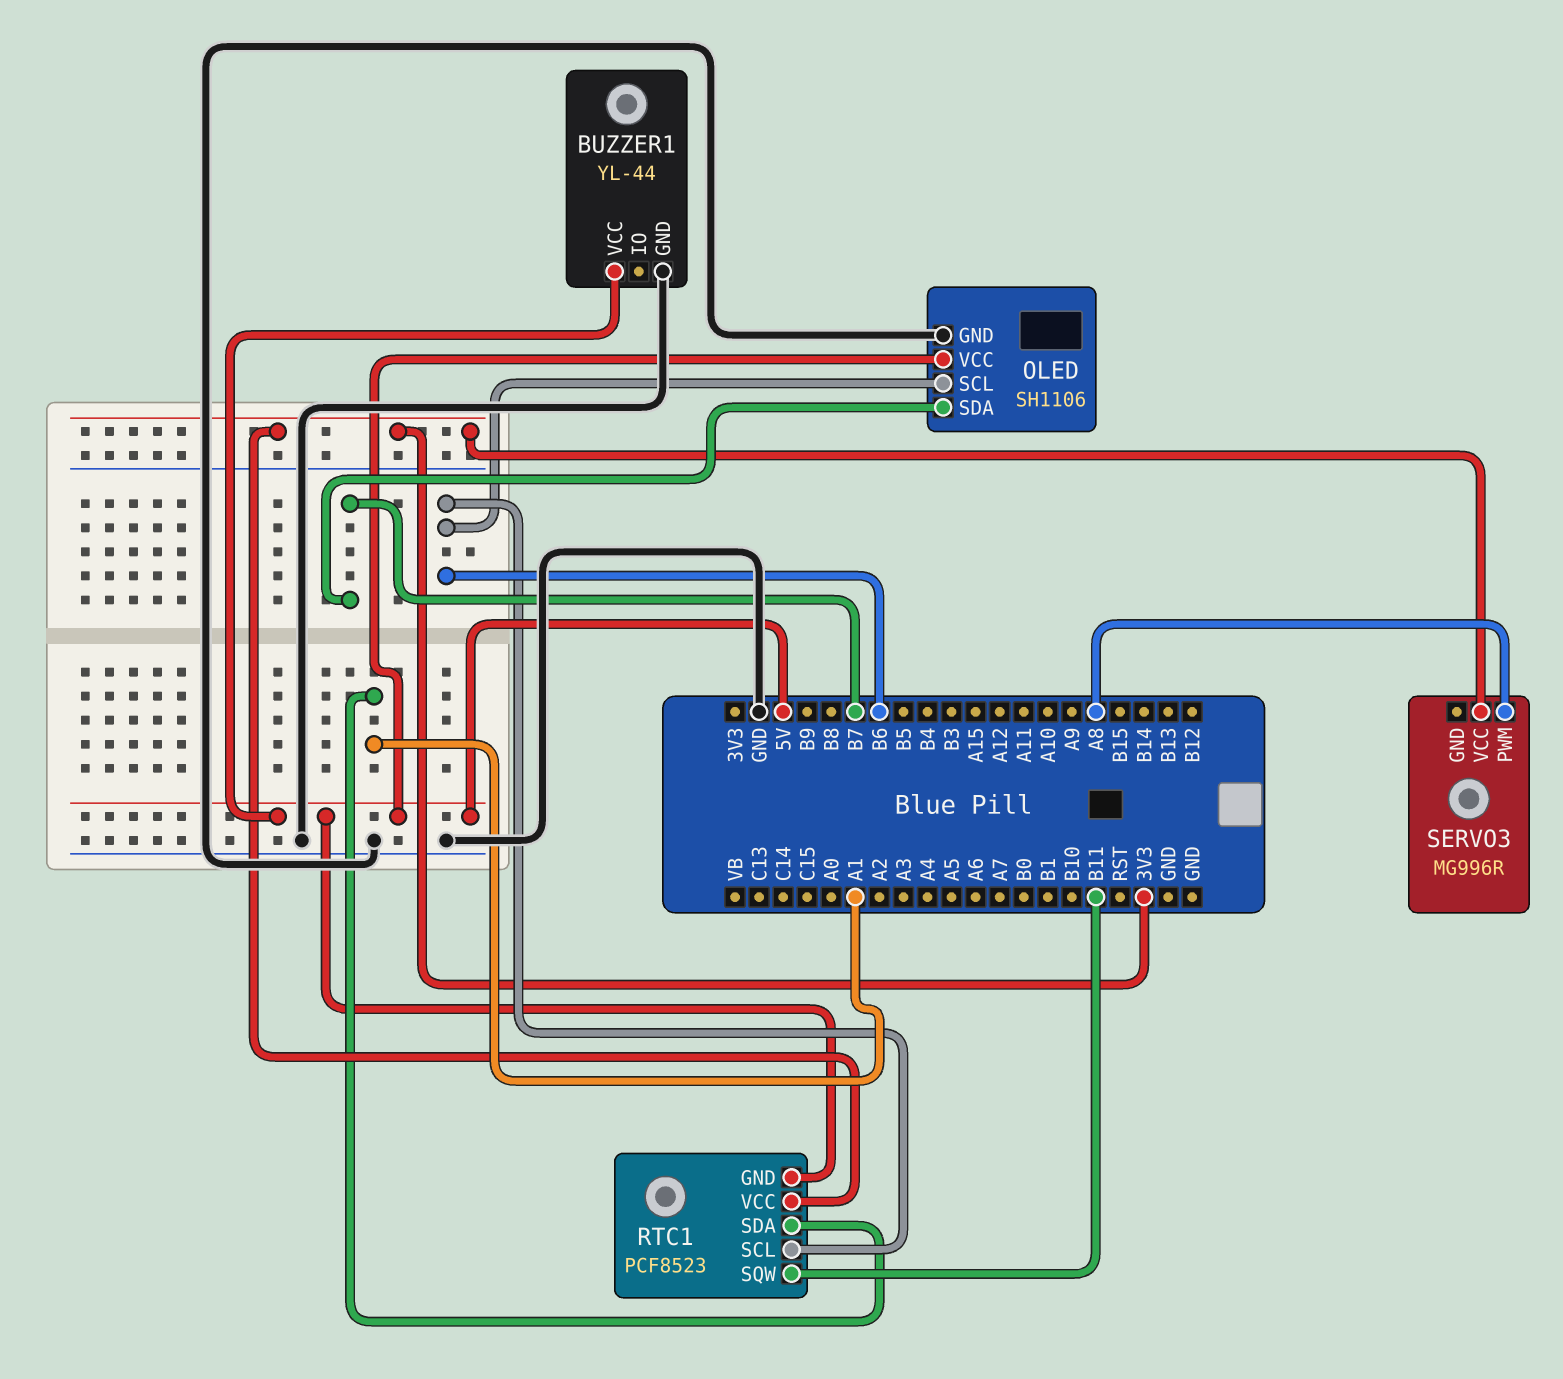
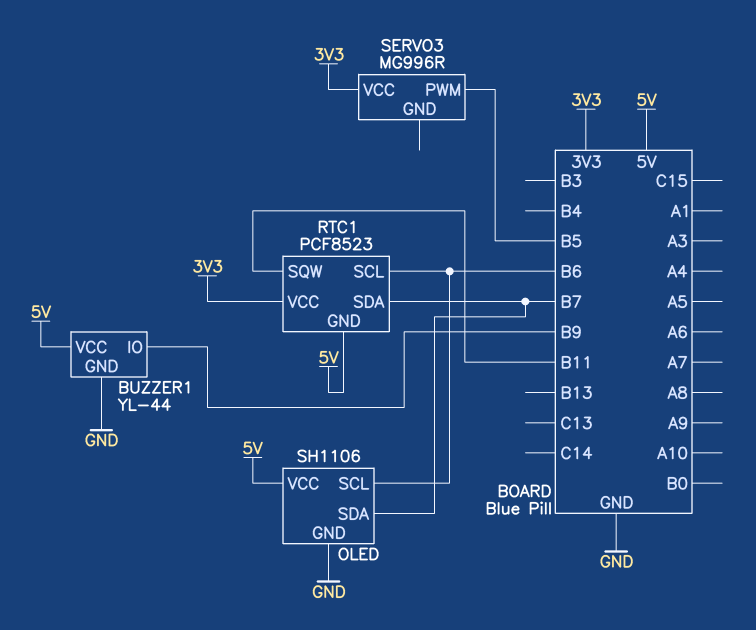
BUZZER1 pin IO: none -> B9
RTC1 pin SDA: A1 -> B7
SERVO3 pin PWM: A8 -> B5

